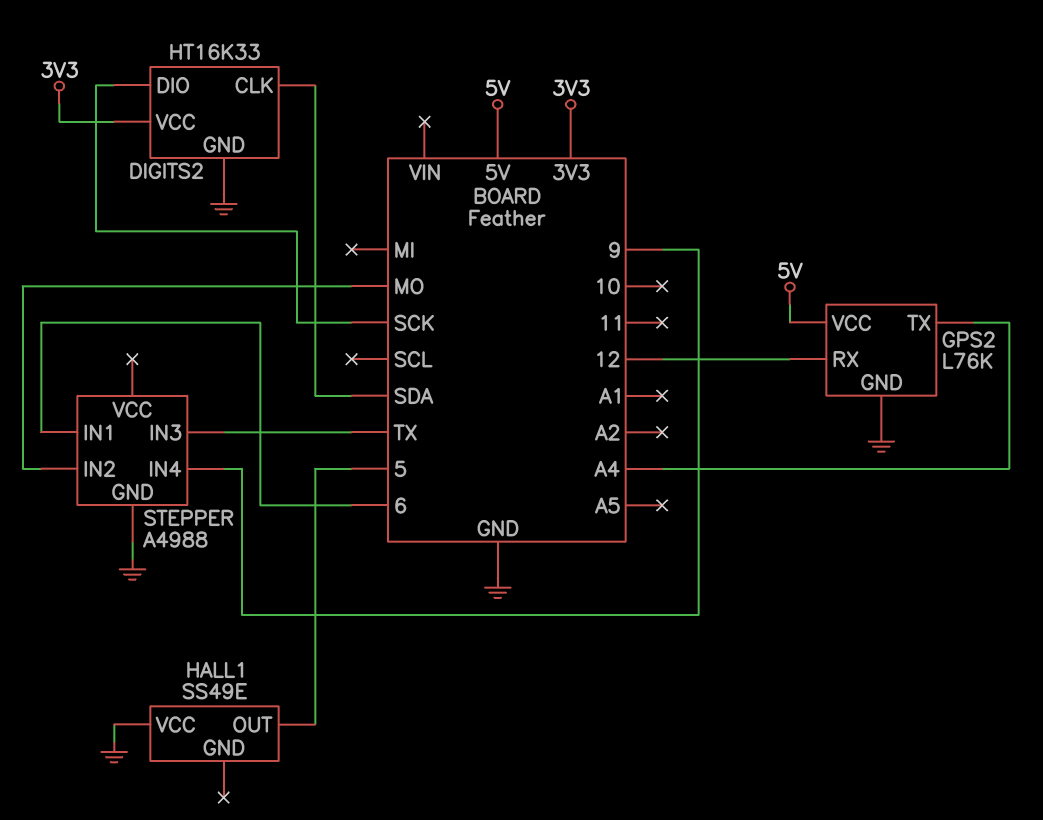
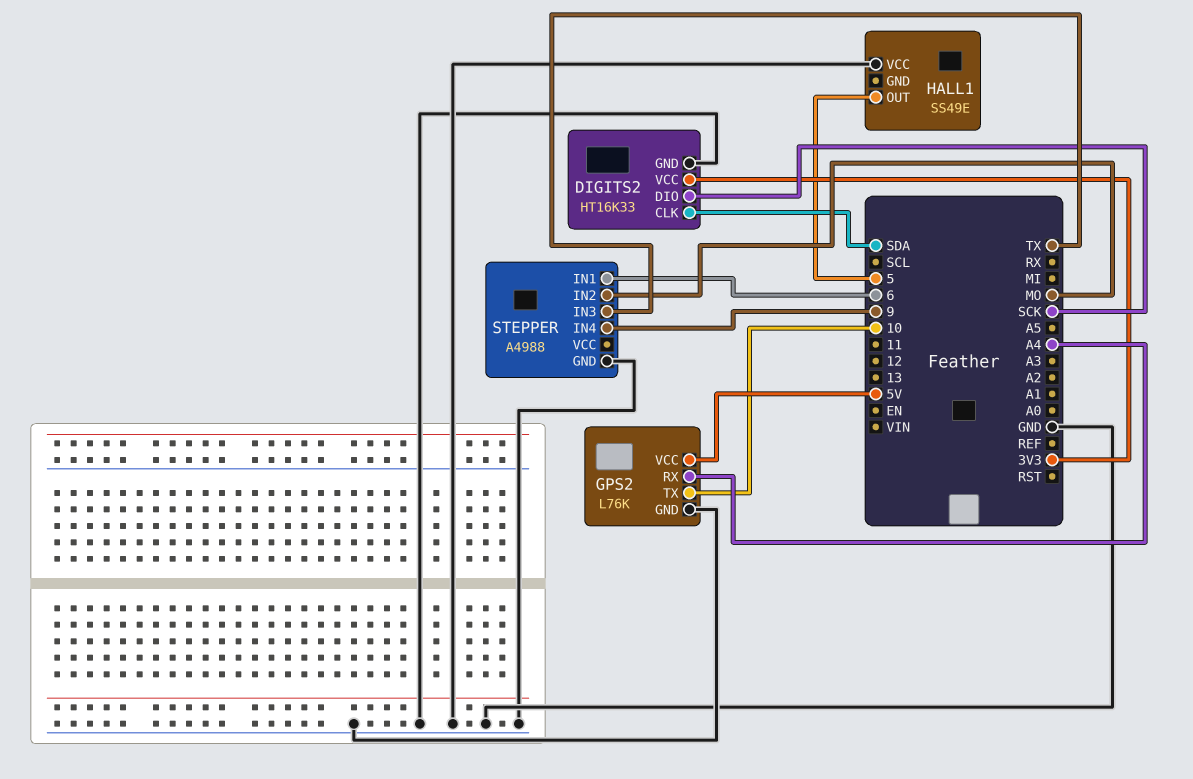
GPS2 pin RX: 12 -> A4
GPS2 pin TX: A4 -> 10

